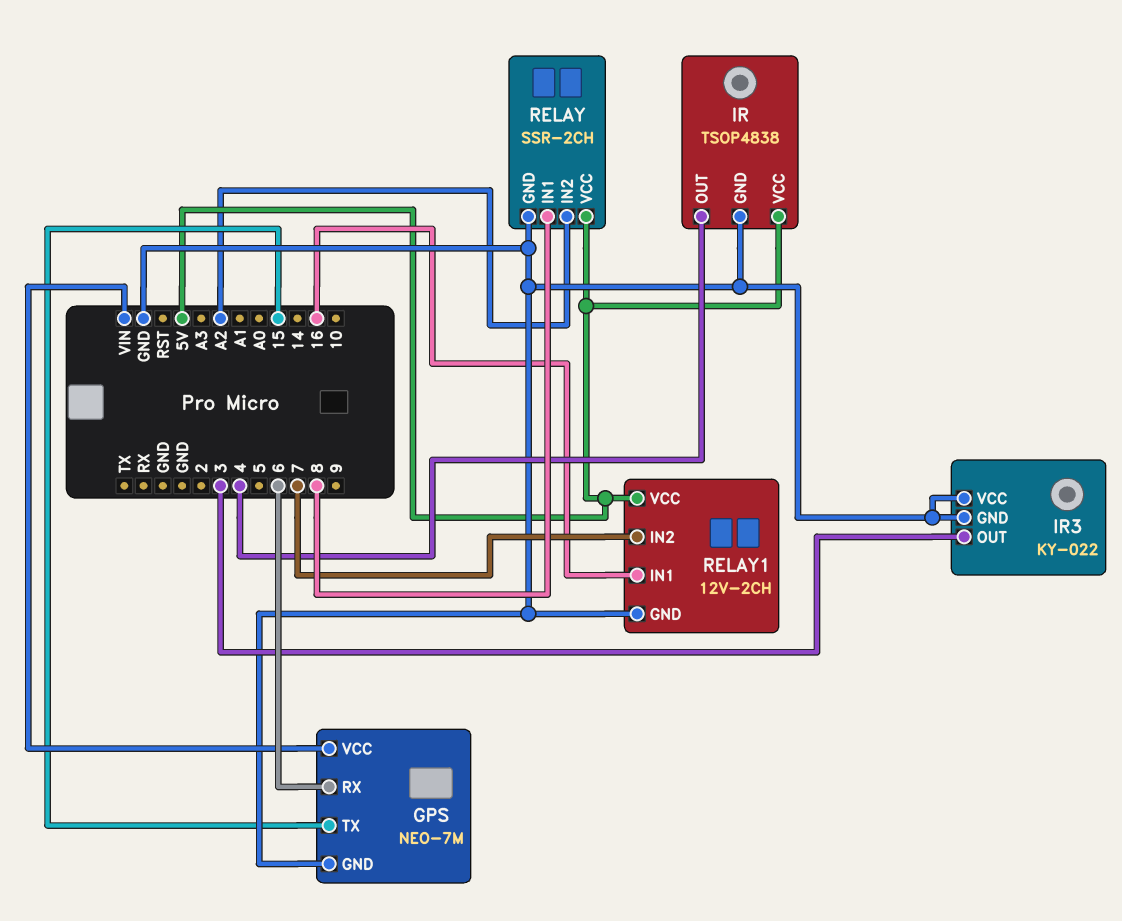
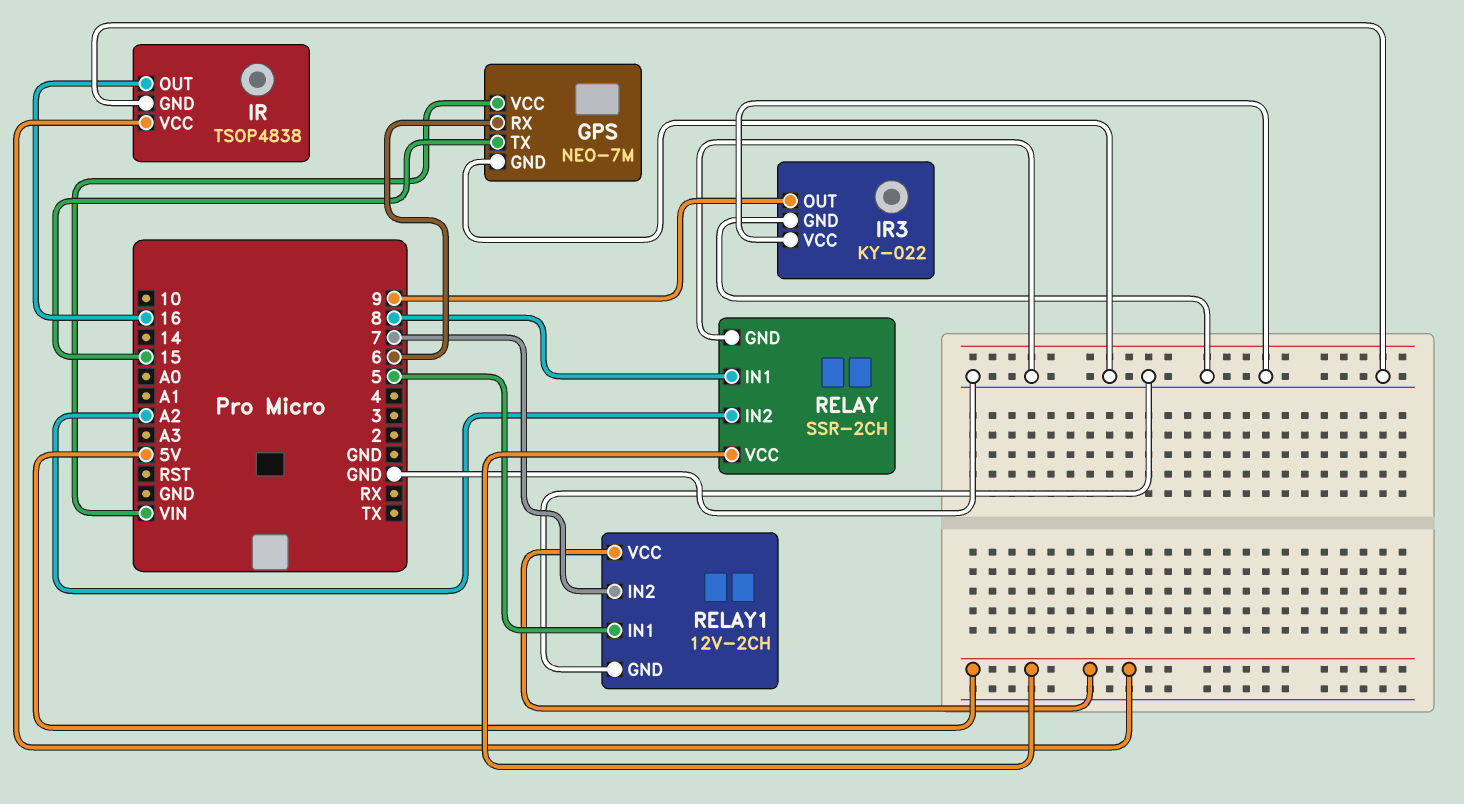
IR pin OUT: 4 -> 16
IR3 pin OUT: 3 -> 9
RELAY1 pin IN1: 16 -> 5

